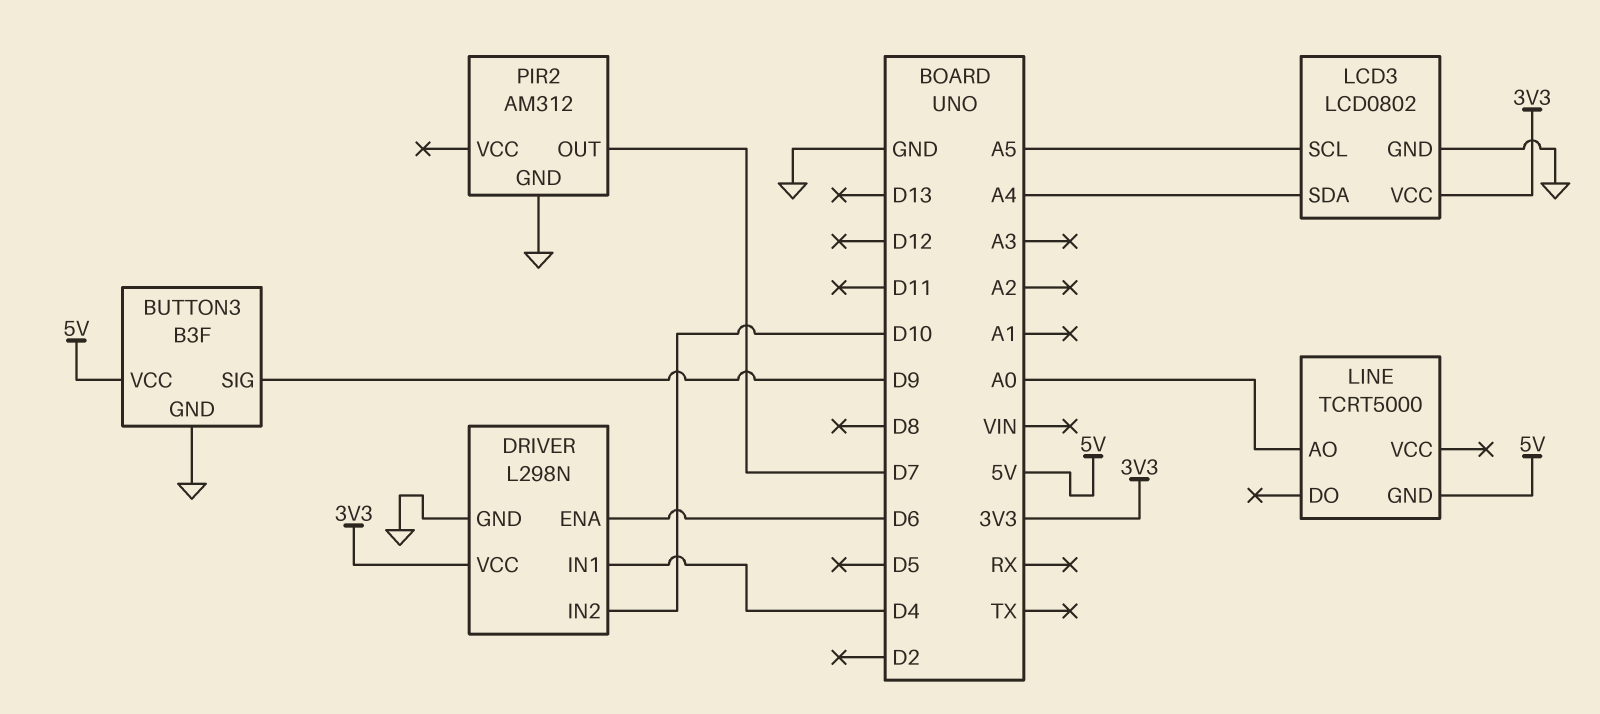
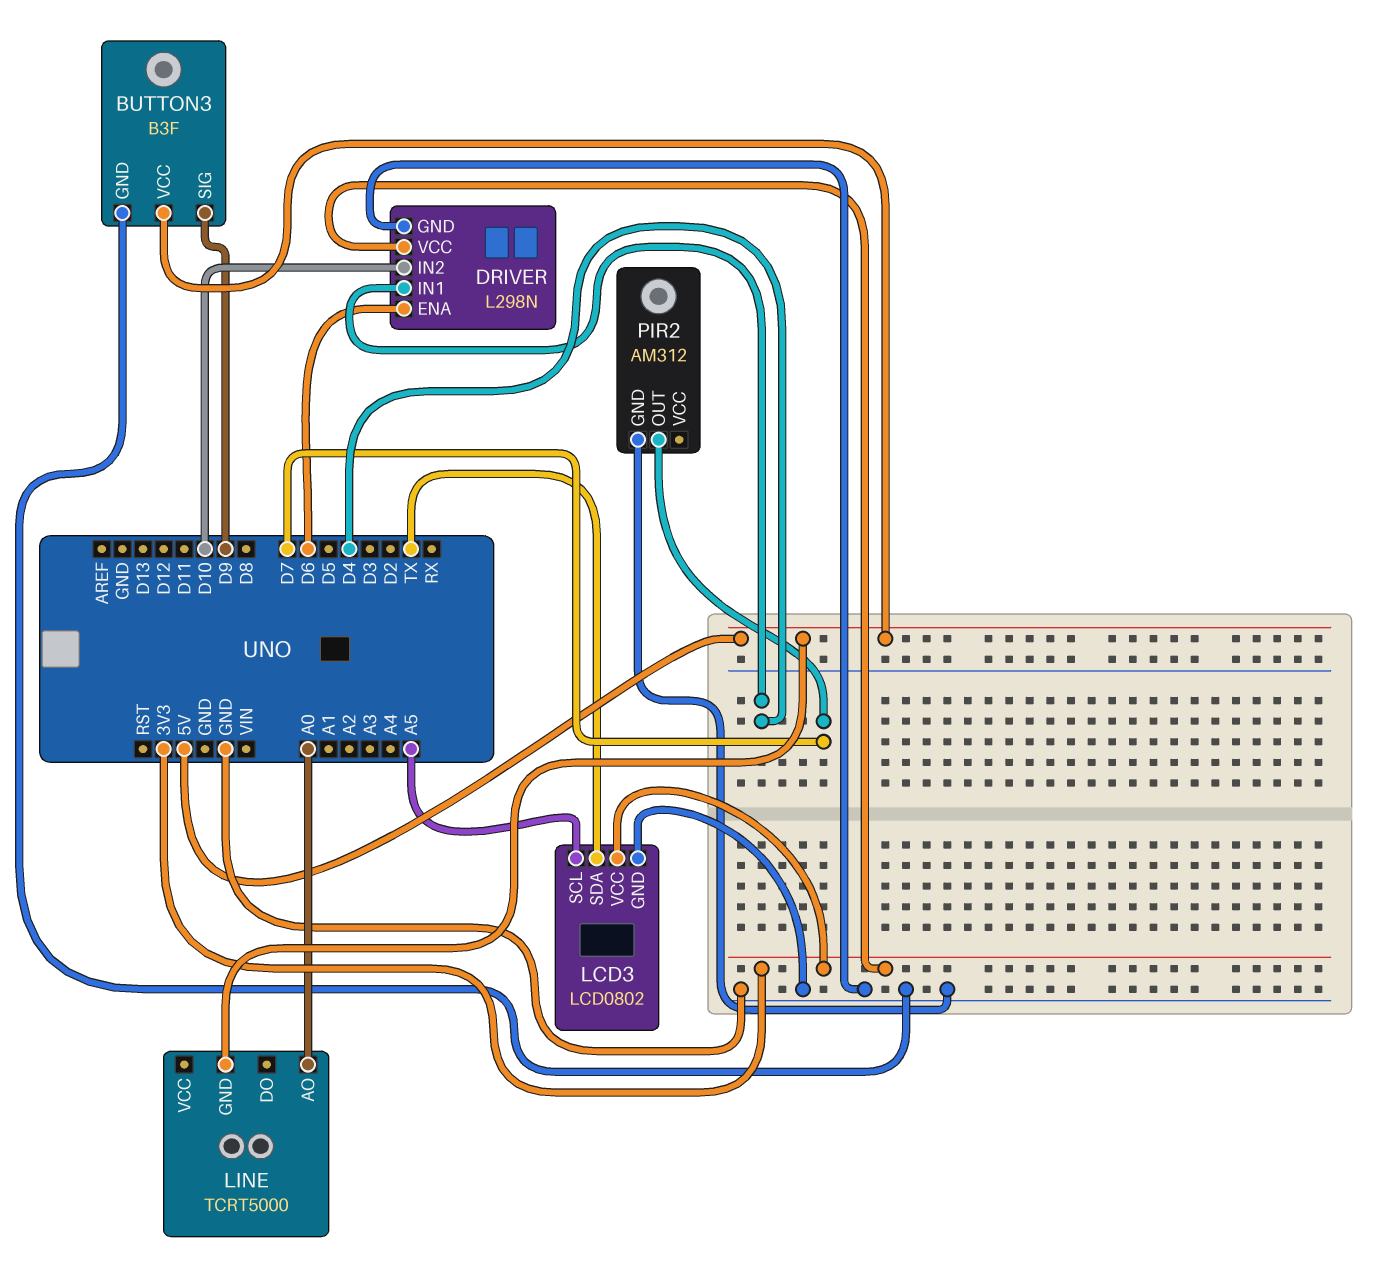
LCD3 pin SDA: A4 -> TX

